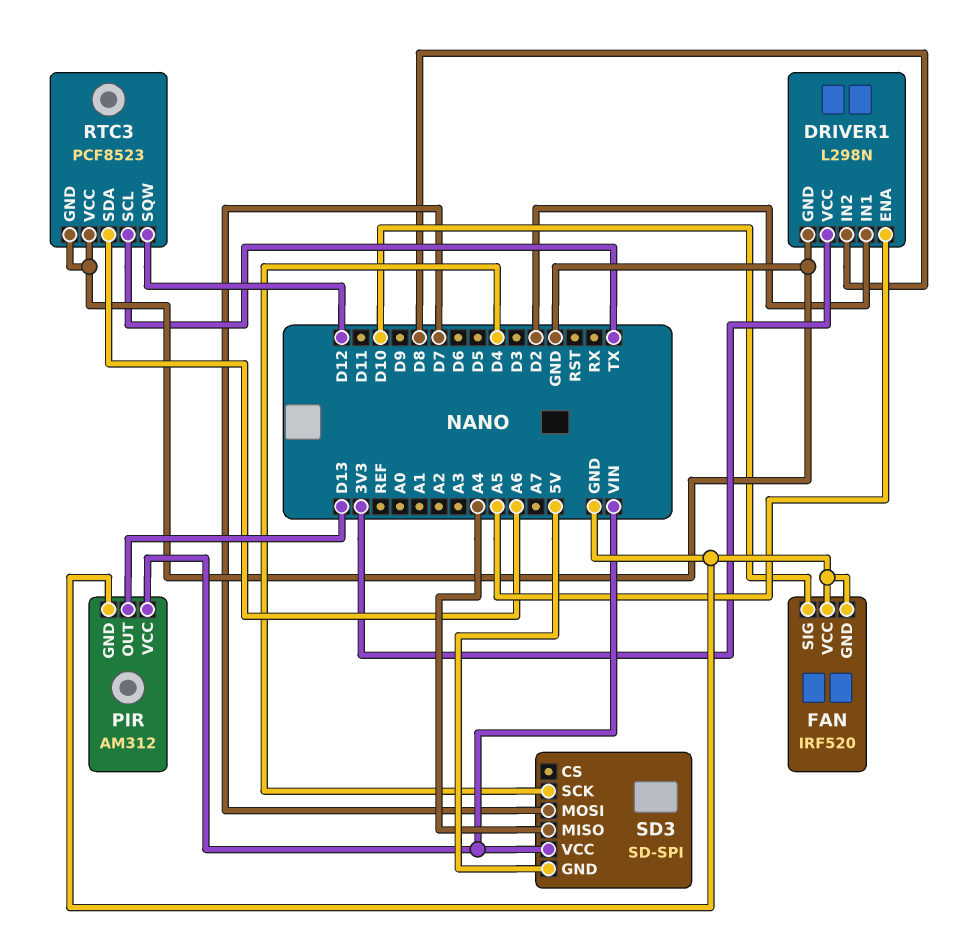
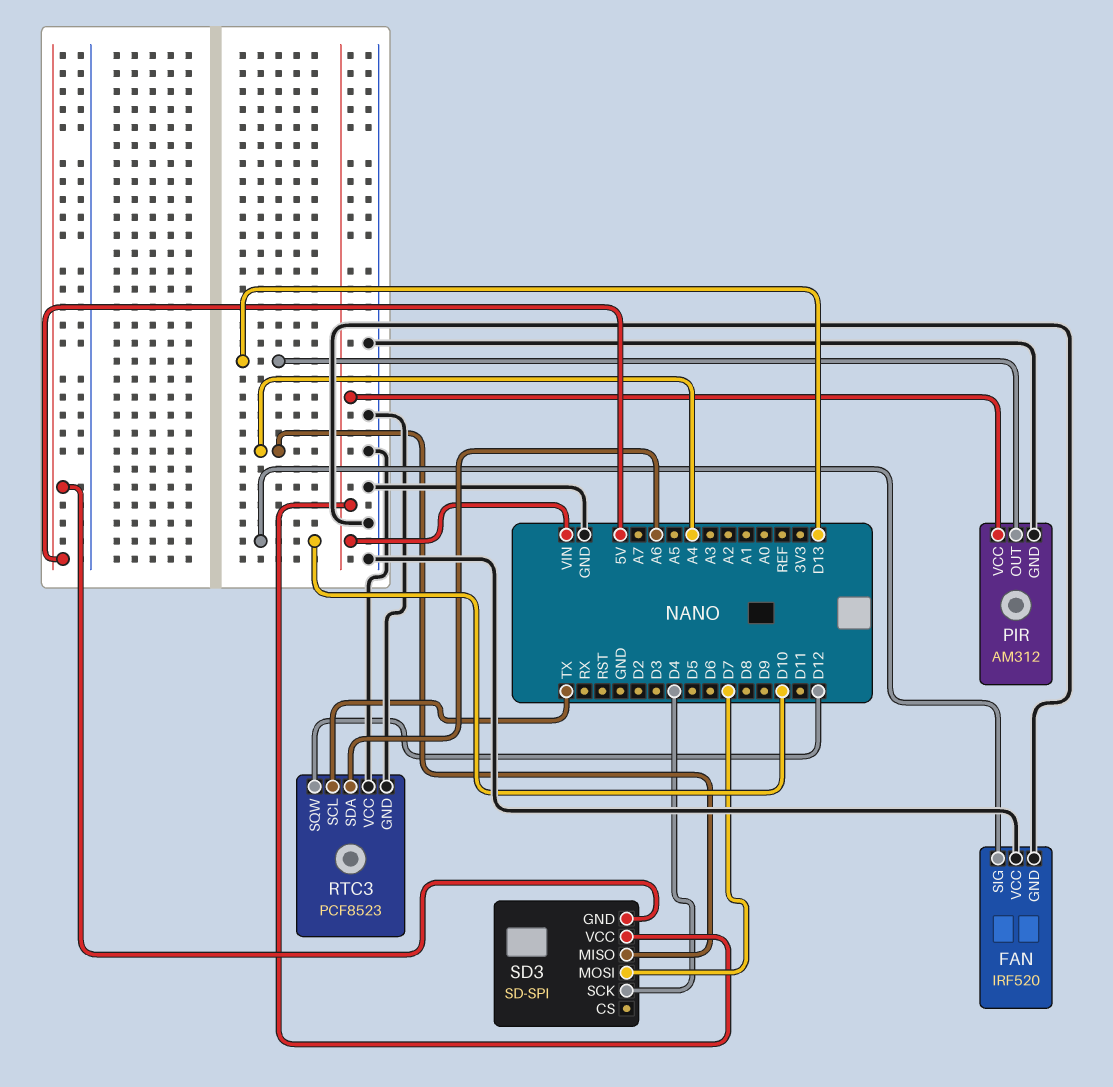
DRIVER1: L298N -> none
DRIVER1 pin ENA: A5 -> none
DRIVER1 pin GND: GND -> none
DRIVER1 pin IN1: D2 -> none
DRIVER1 pin IN2: D8 -> none
DRIVER1 pin VCC: 3V3 -> none

